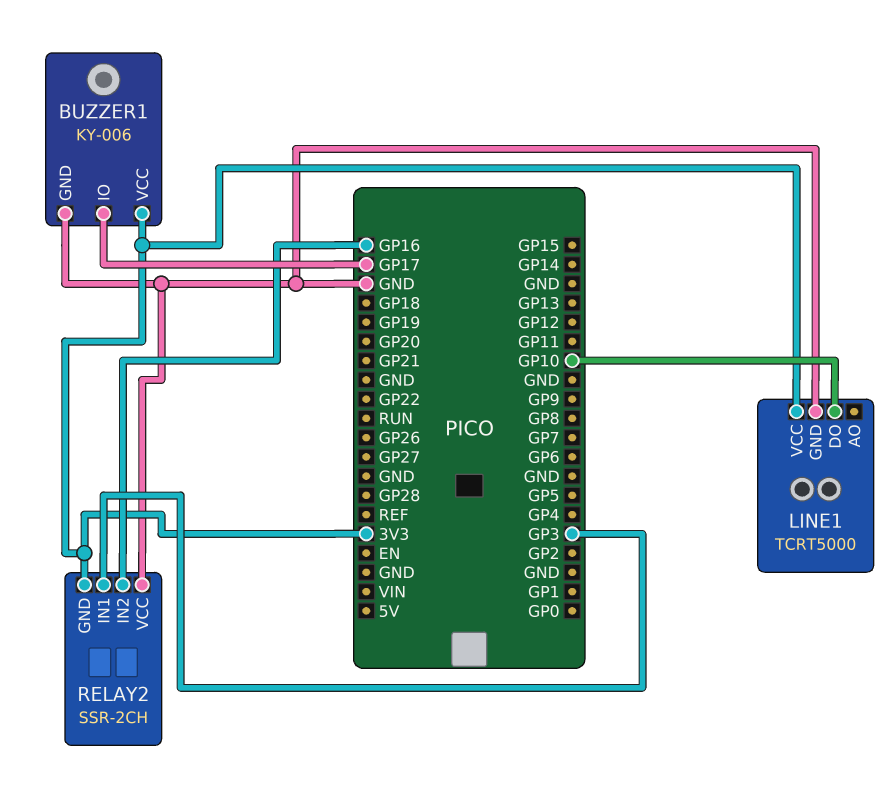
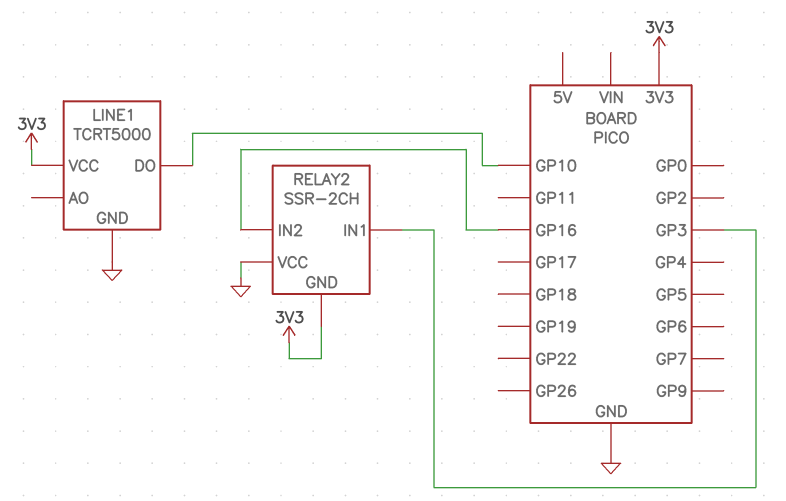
BUZZER1: KY-006 -> none
BUZZER1 pin GND: GND -> none
BUZZER1 pin IO: GP17 -> none
BUZZER1 pin VCC: 3V3 -> none

